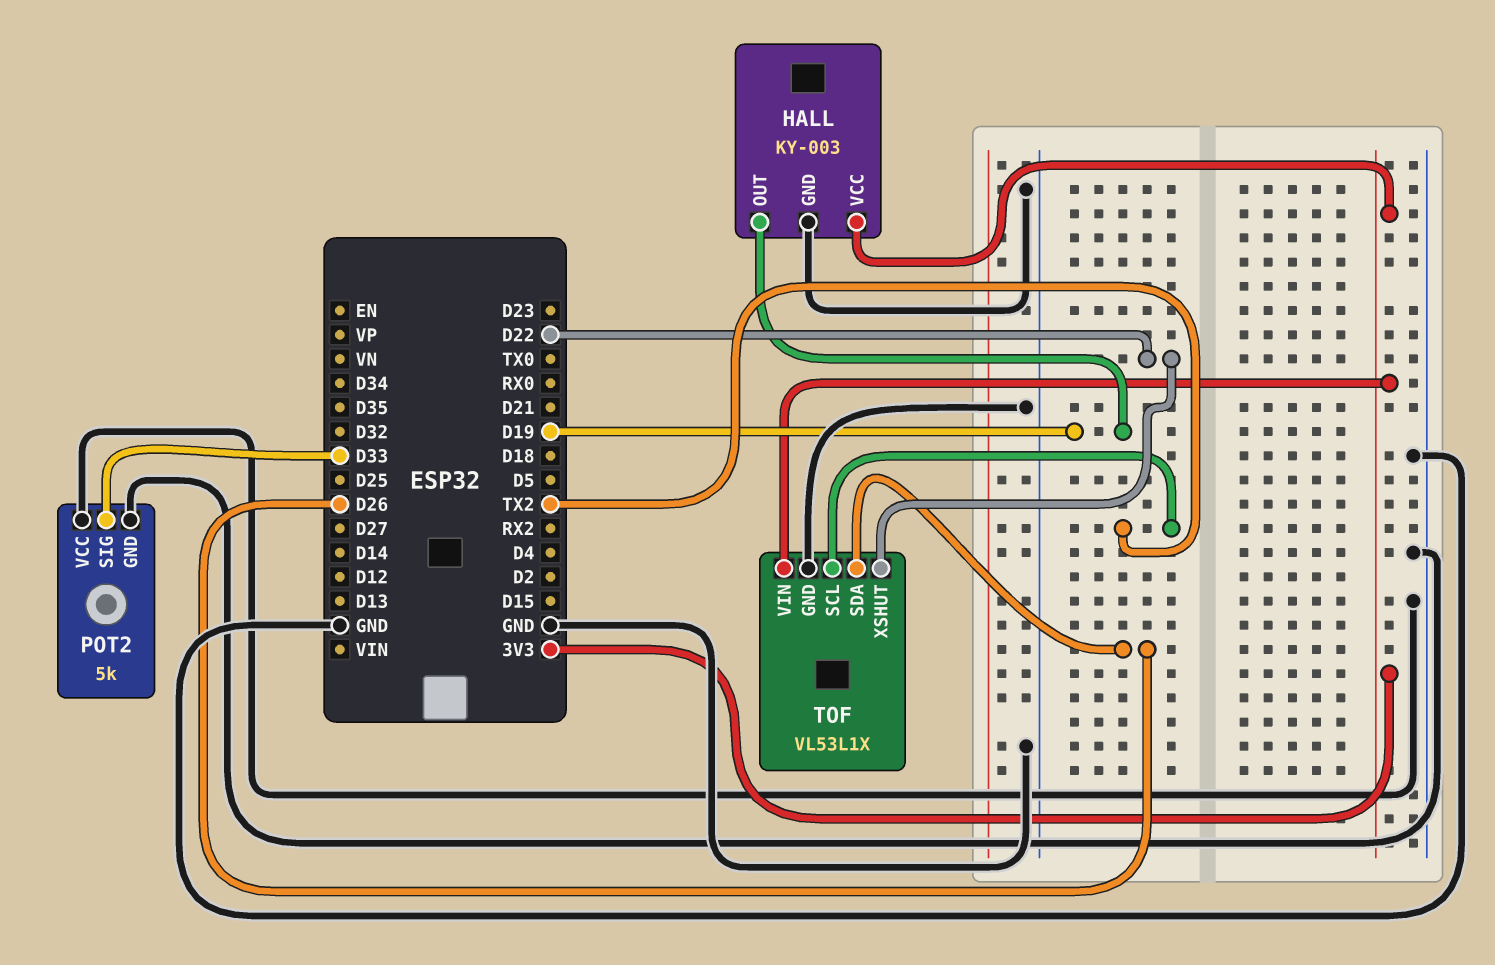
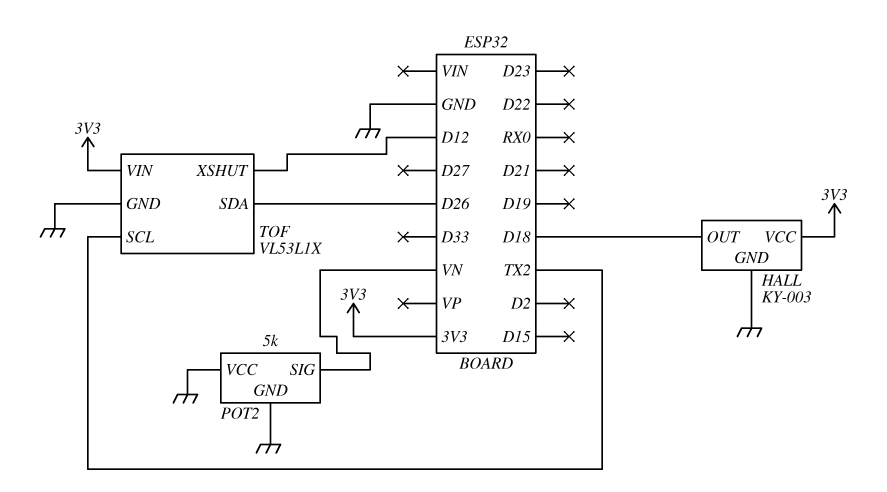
HALL pin OUT: D19 -> D18
POT2 pin SIG: D33 -> VN
TOF pin XSHUT: D22 -> D12

